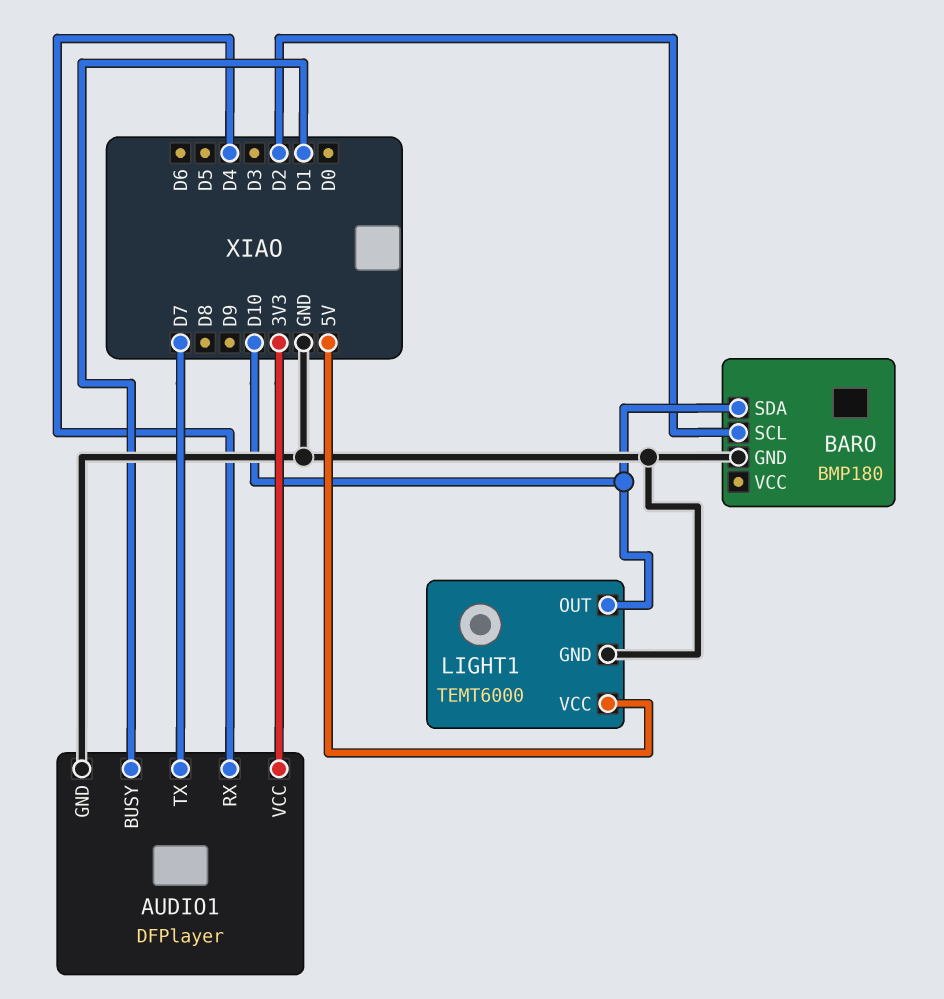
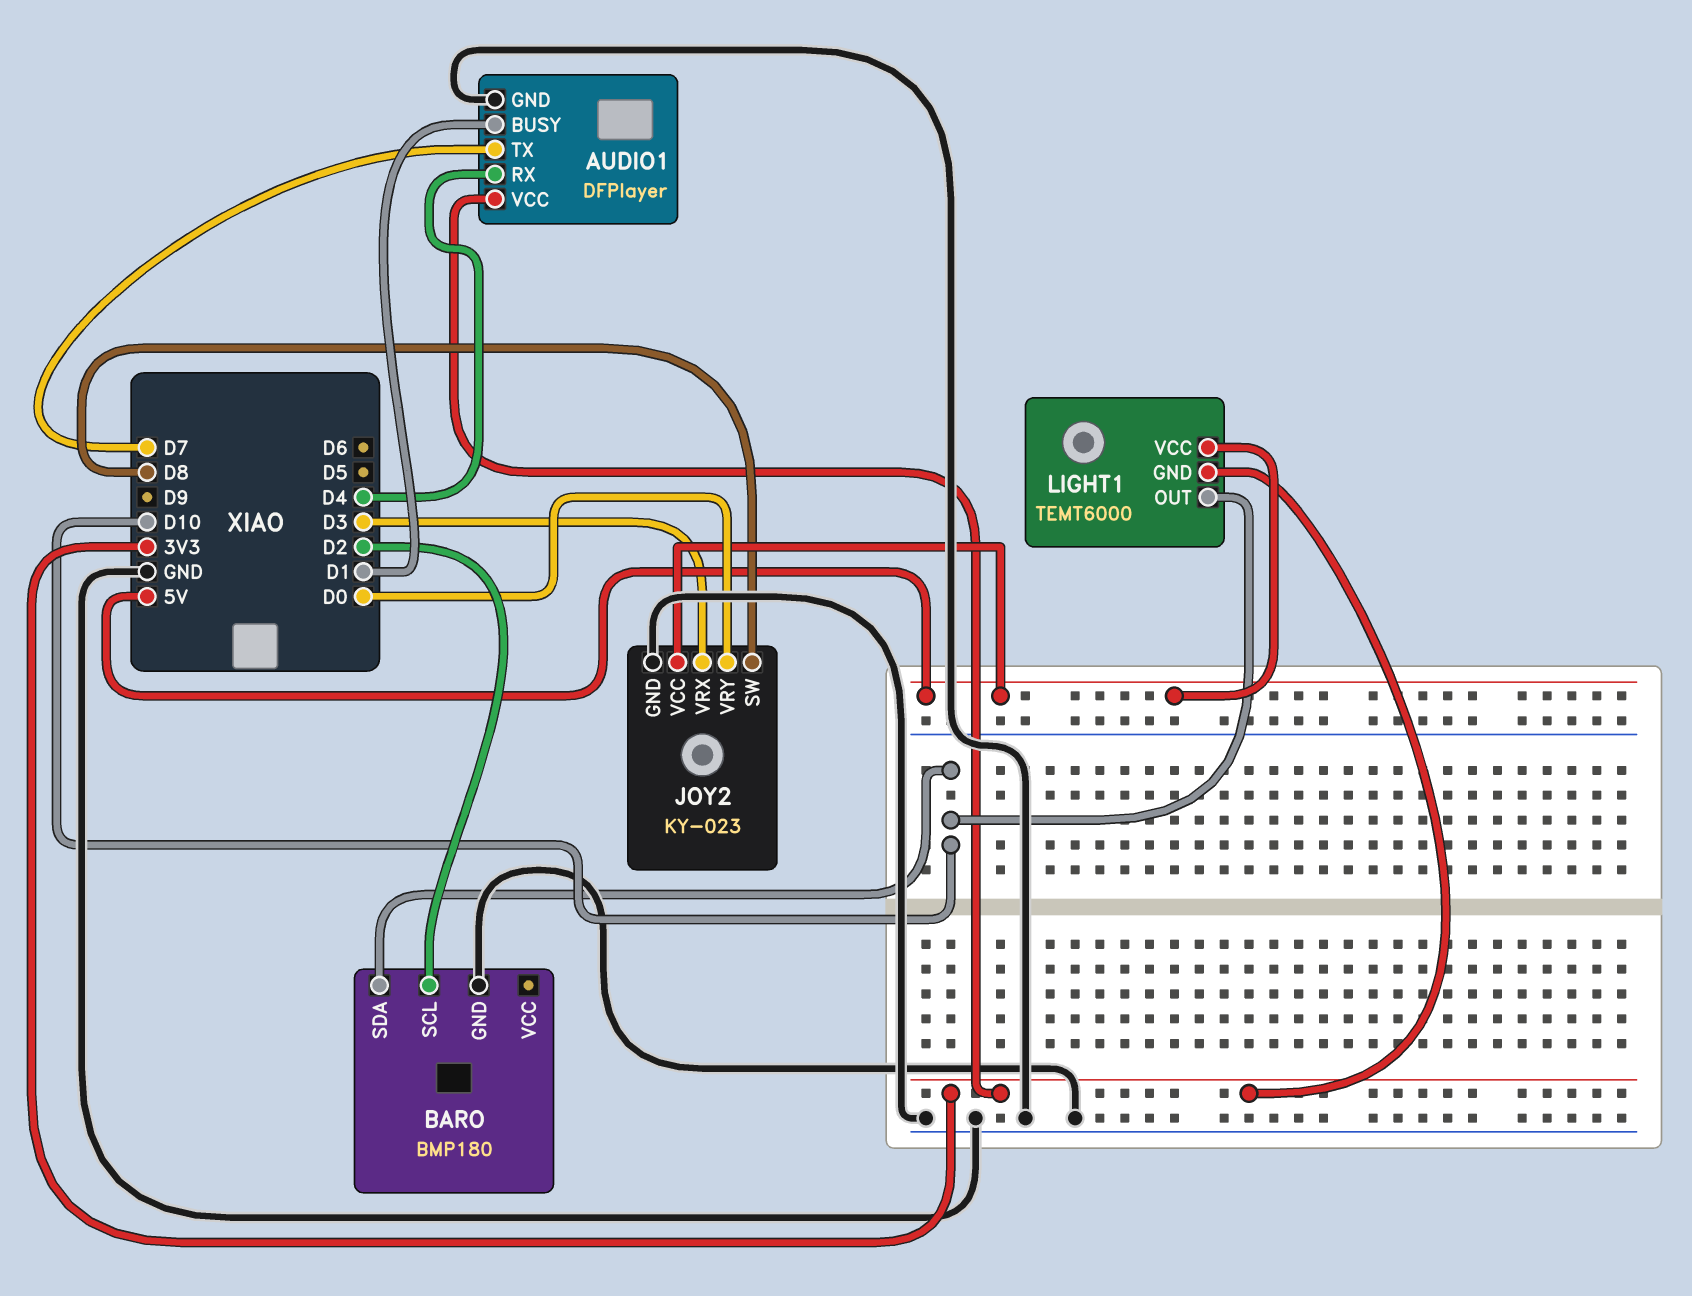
JOY2: none -> KY-023
JOY2 pin GND: none -> GND
JOY2 pin SW: none -> D8
JOY2 pin VCC: none -> 5V
JOY2 pin VRX: none -> D3
JOY2 pin VRY: none -> D0
LIGHT1 pin GND: GND -> 3V3

